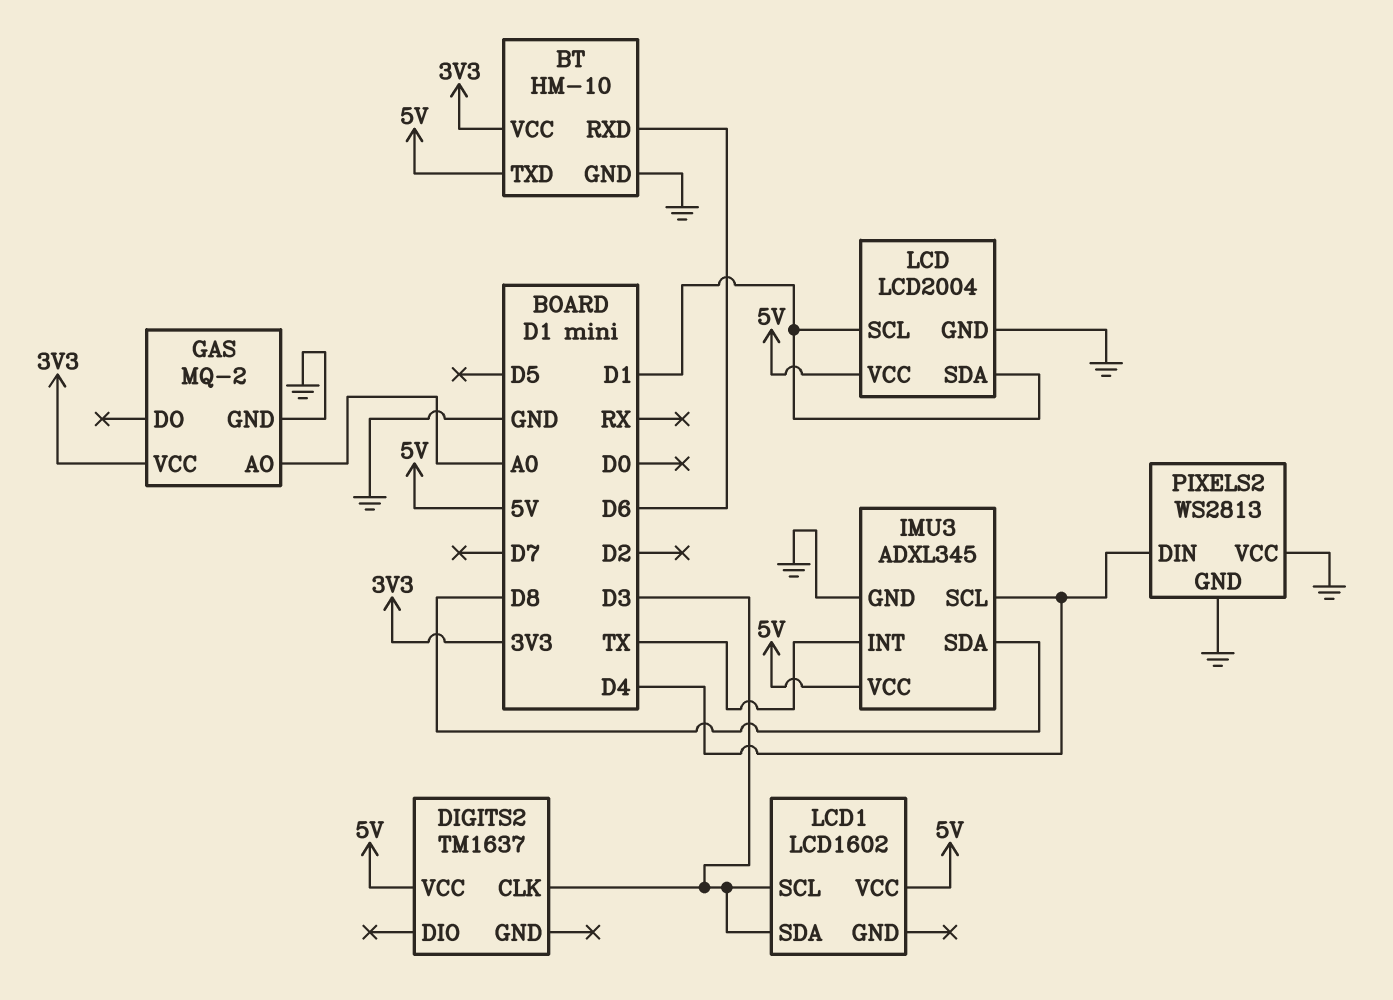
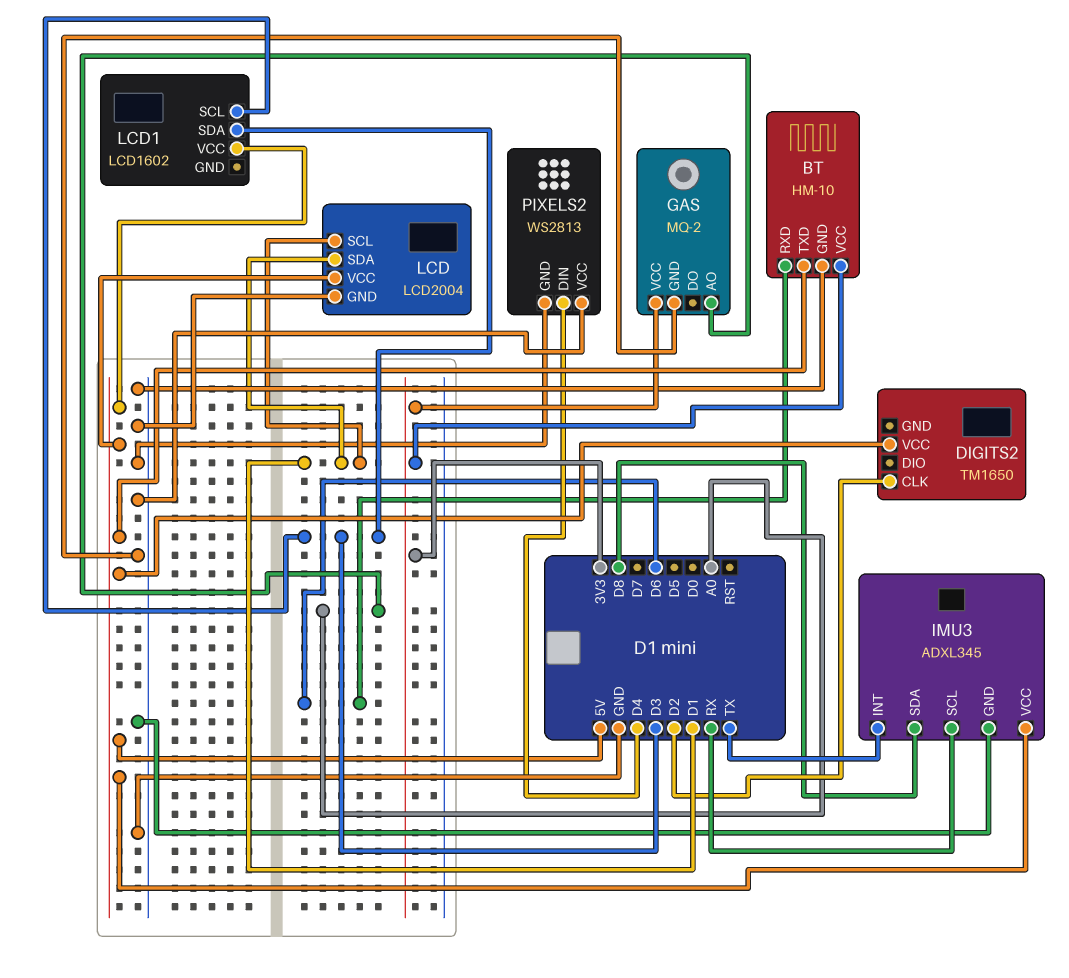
DIGITS2: TM1637 -> TM1650
DIGITS2 pin CLK: D3 -> D2
IMU3 pin SCL: D4 -> RX

